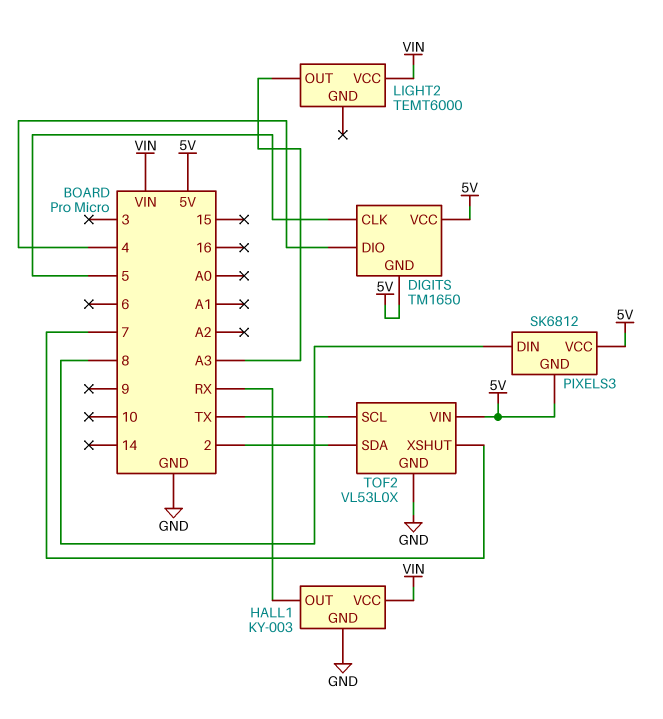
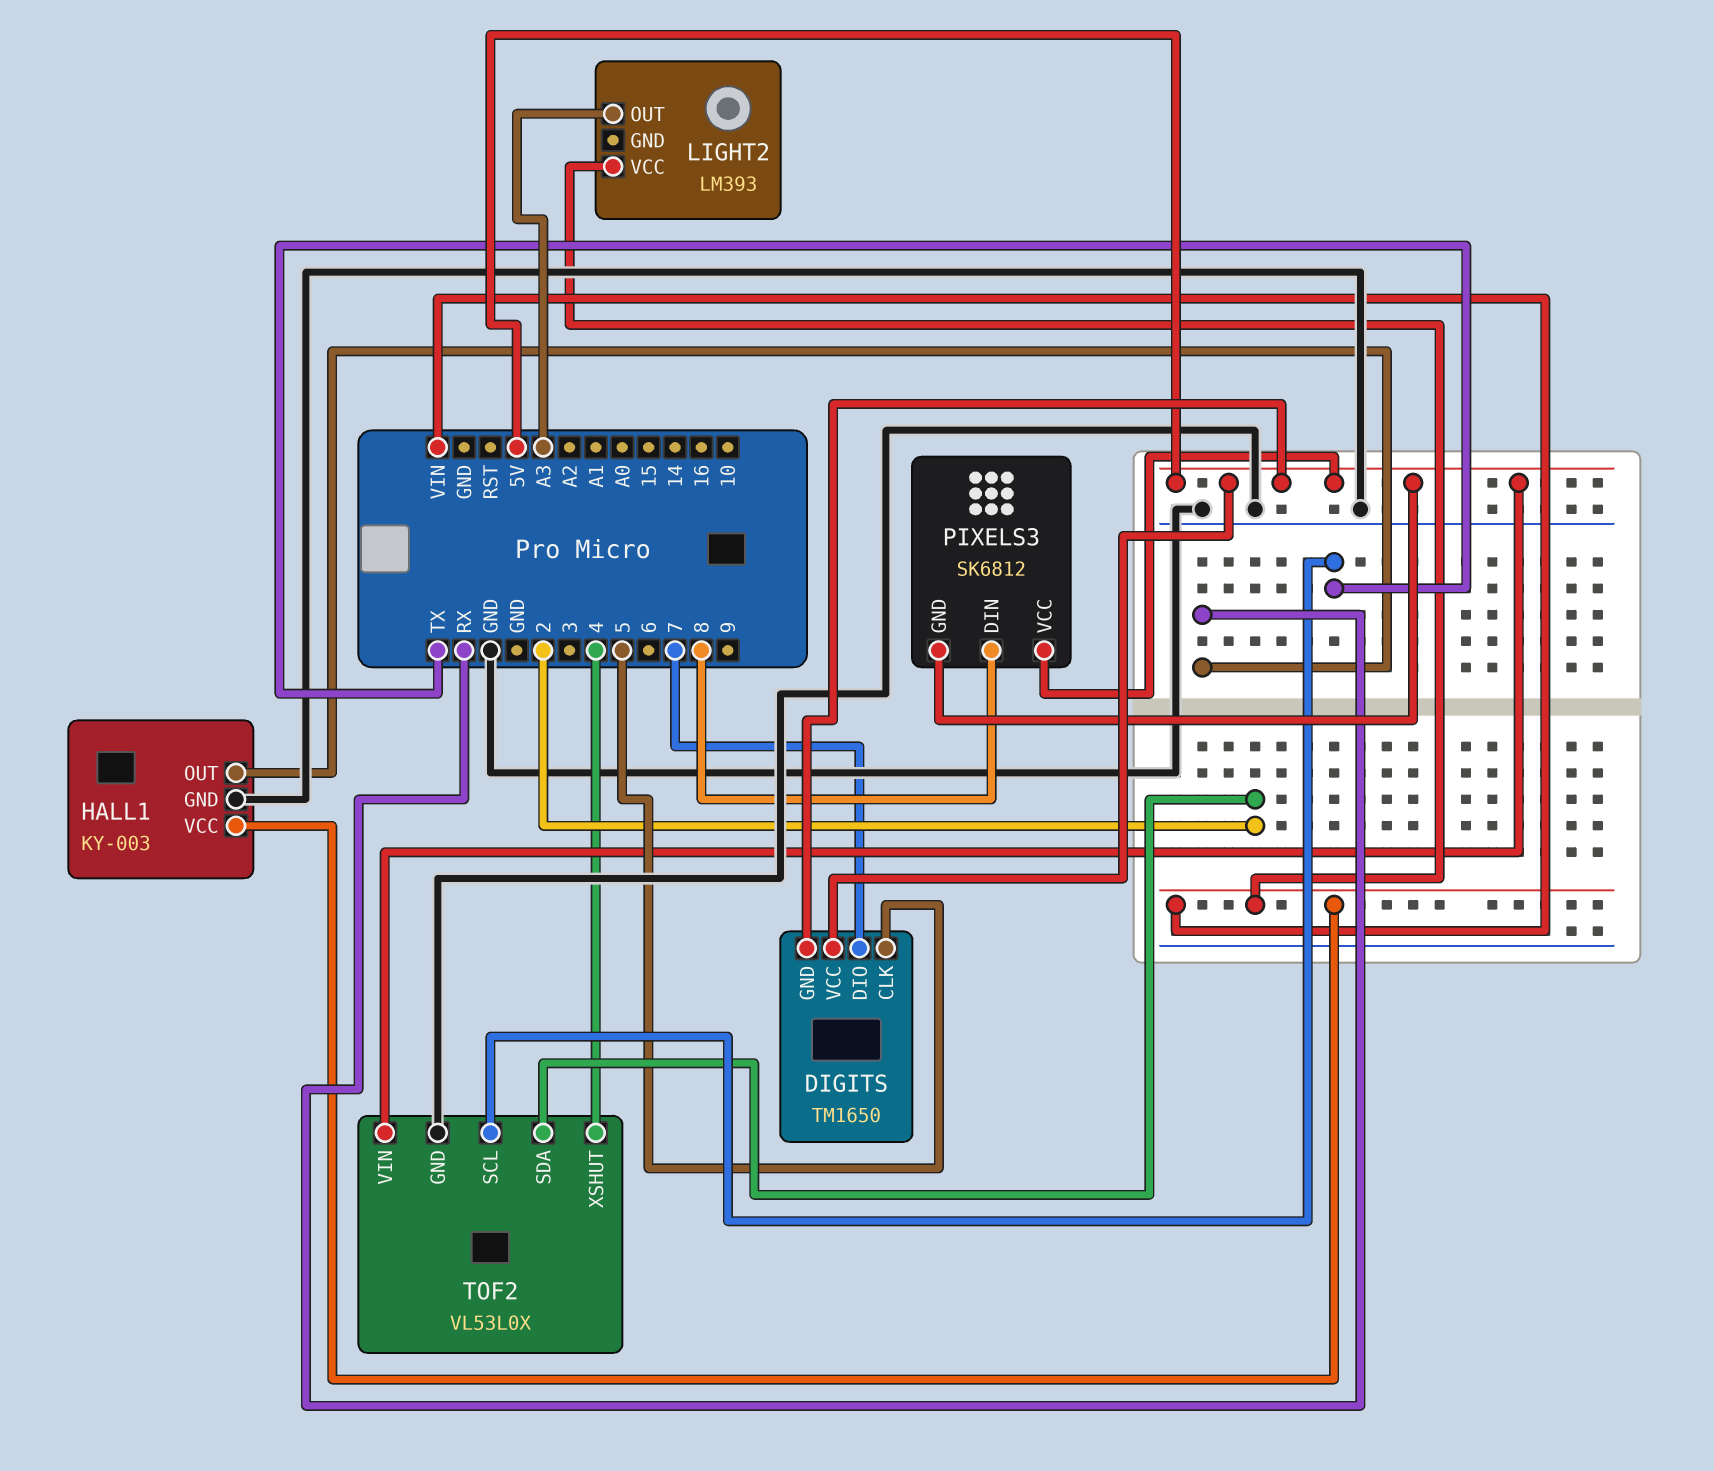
DIGITS pin DIO: 4 -> 7
LIGHT2: TEMT6000 -> LM393
TOF2 pin XSHUT: 7 -> 4

